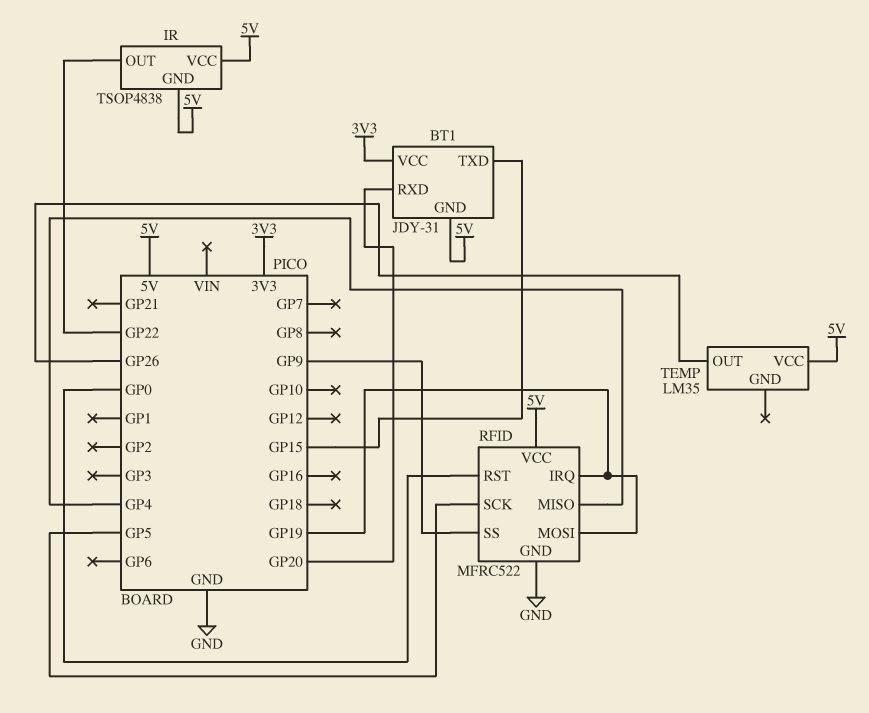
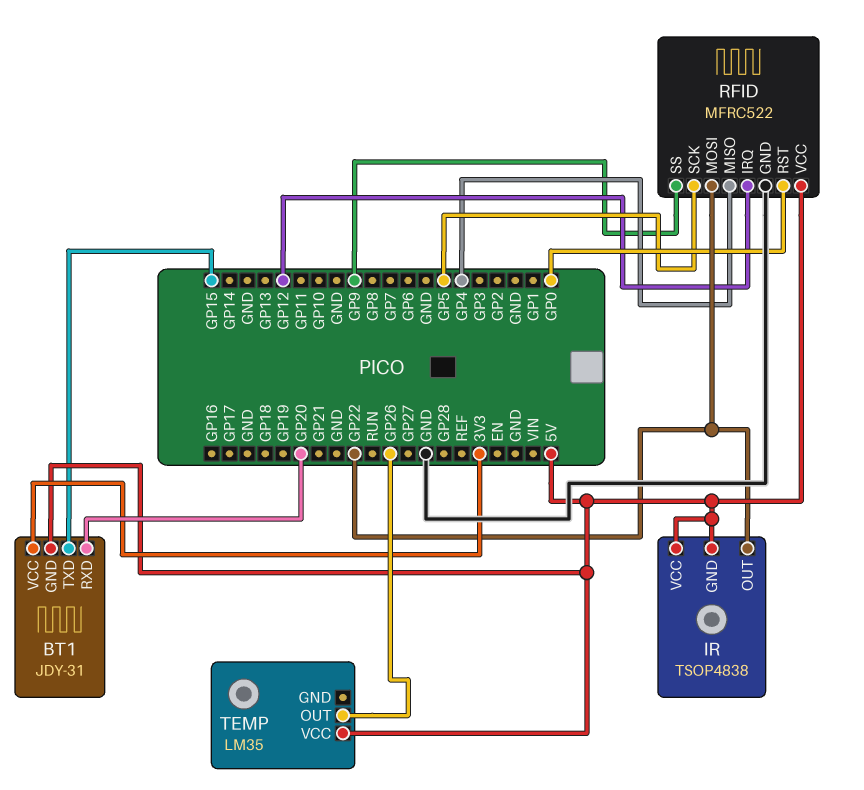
RFID pin IRQ: GP19 -> GP12
RFID pin MOSI: GP19 -> GP22

